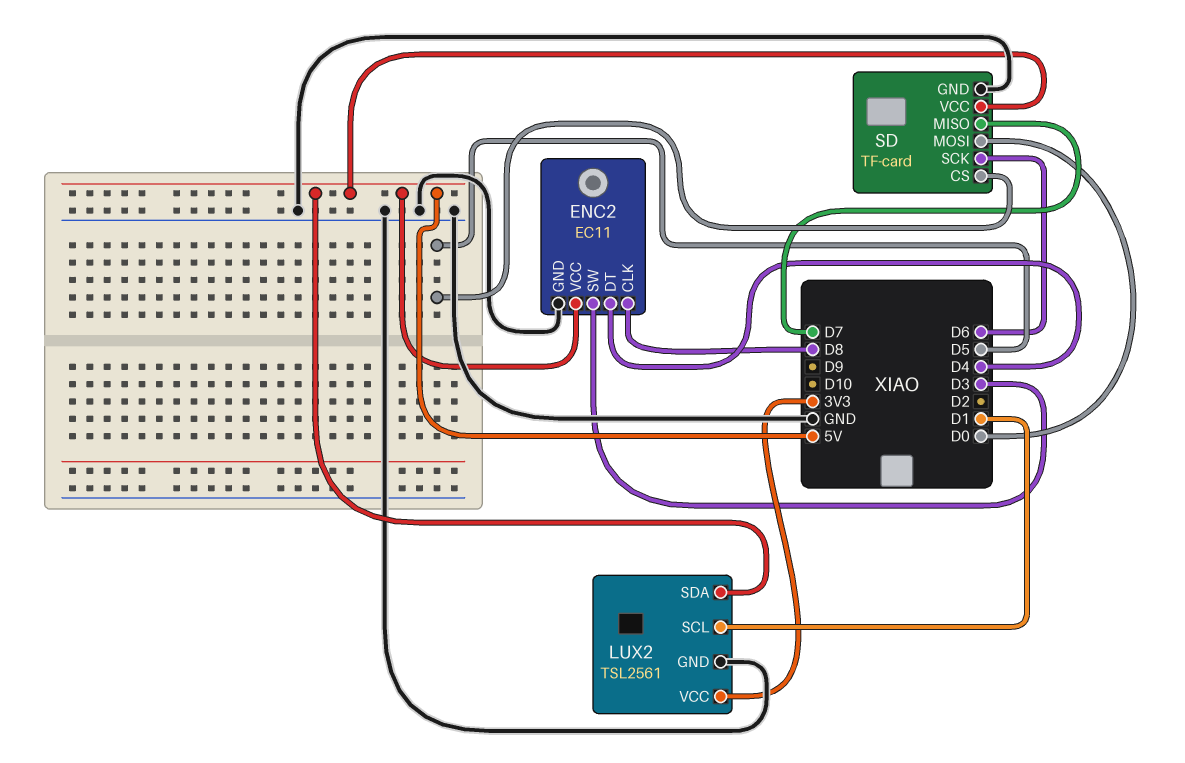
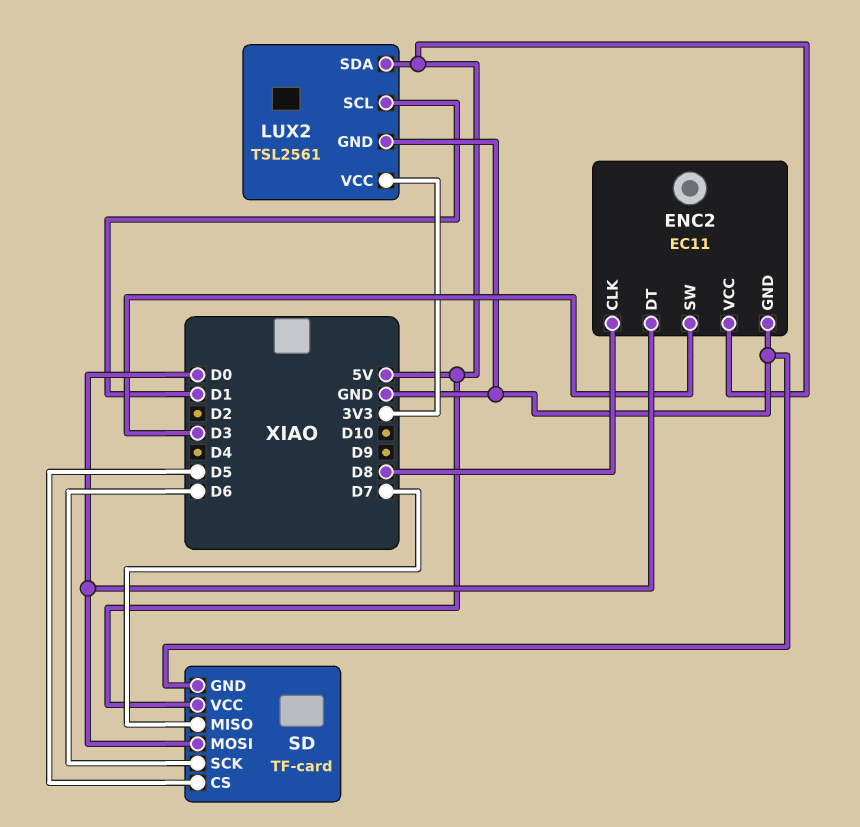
ENC2 pin DT: D4 -> D0

